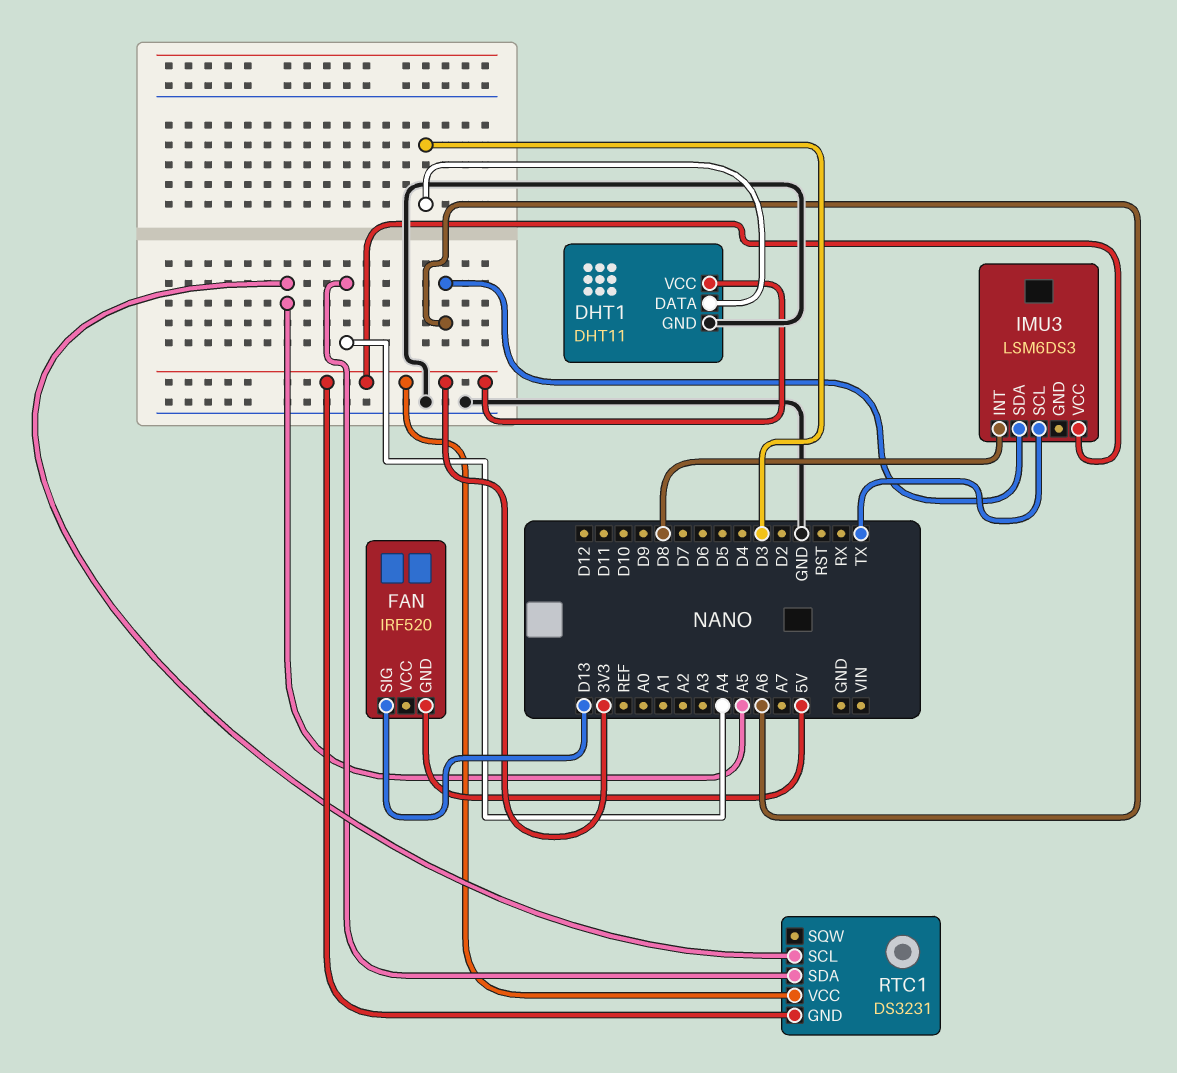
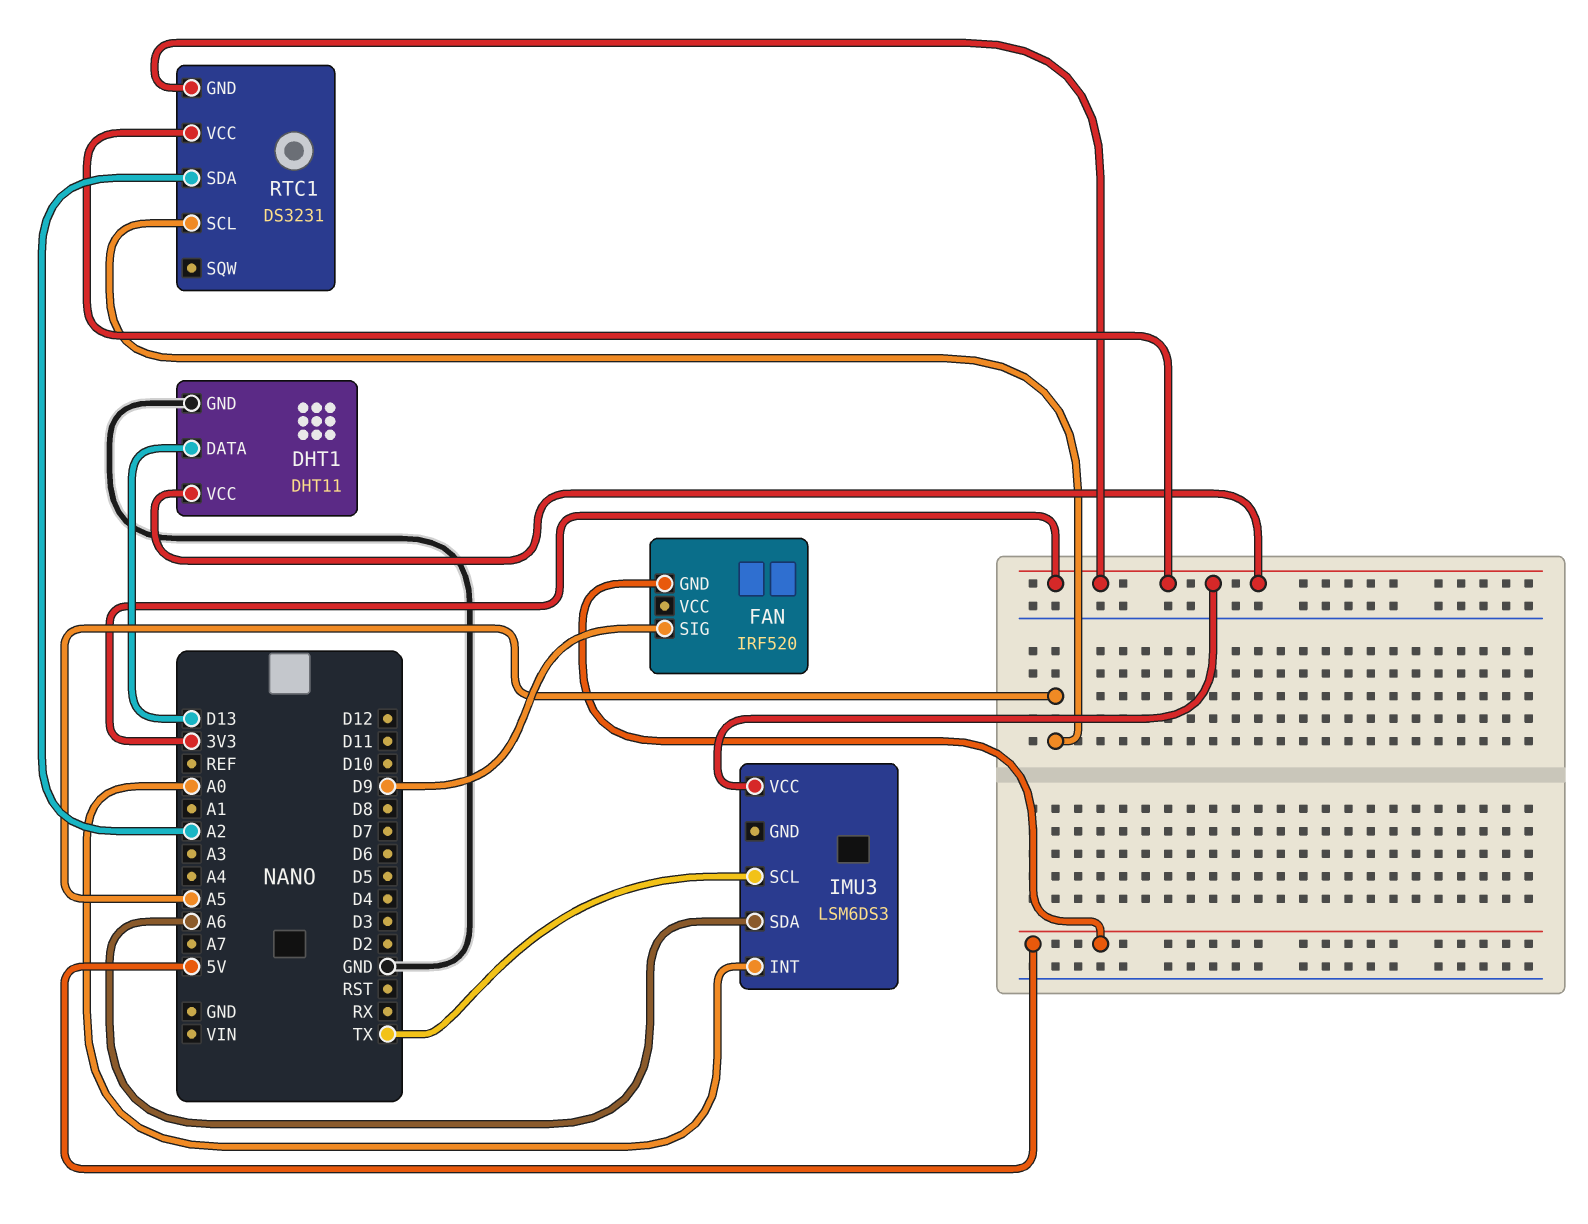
DHT1 pin DATA: D3 -> D13
FAN pin SIG: D13 -> D9
IMU3 pin INT: D8 -> A0
RTC1 pin SDA: A4 -> A2

